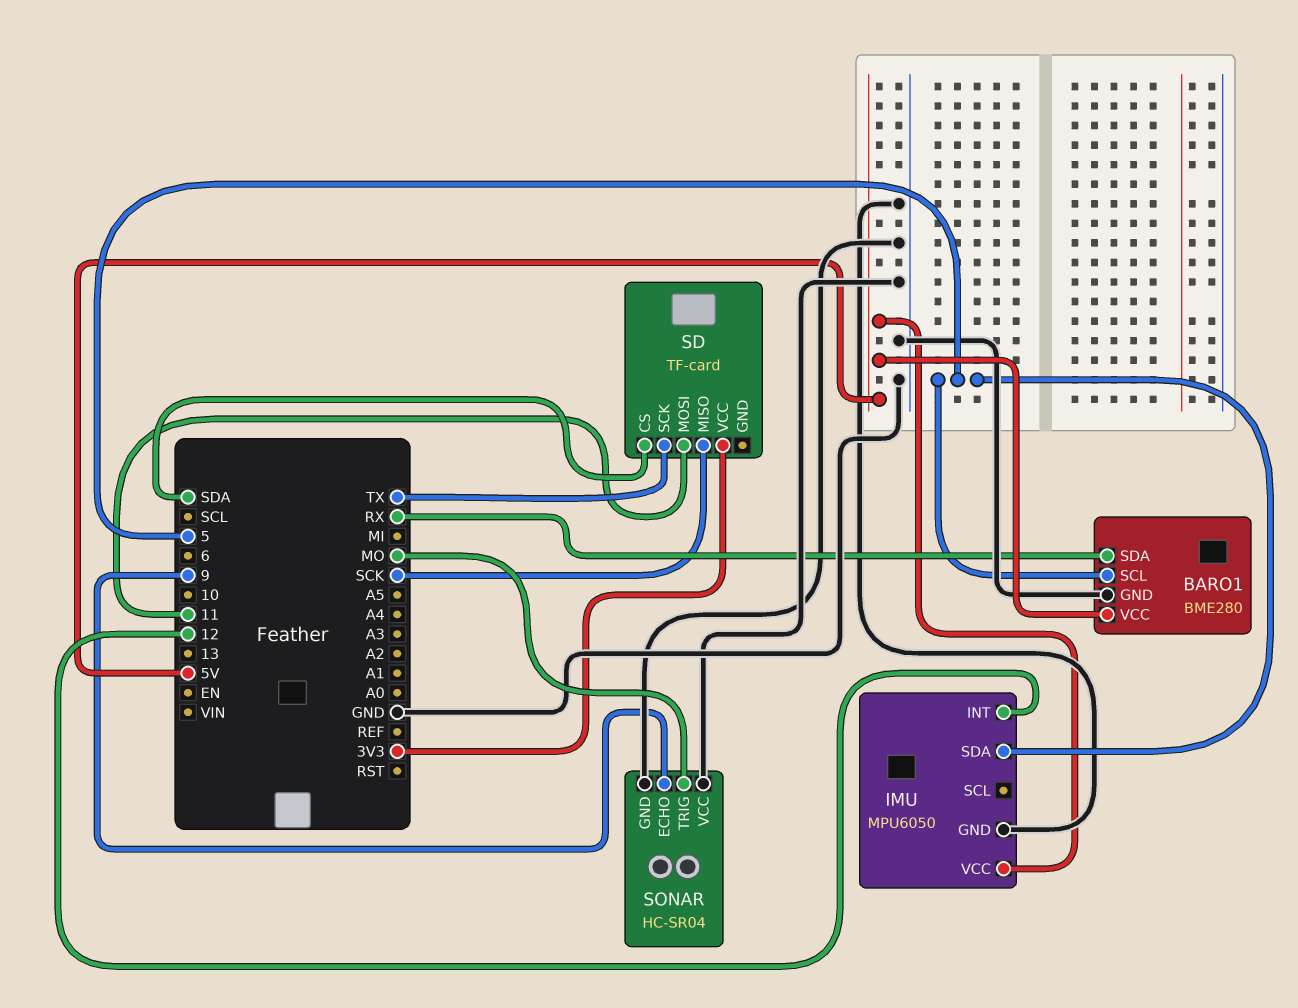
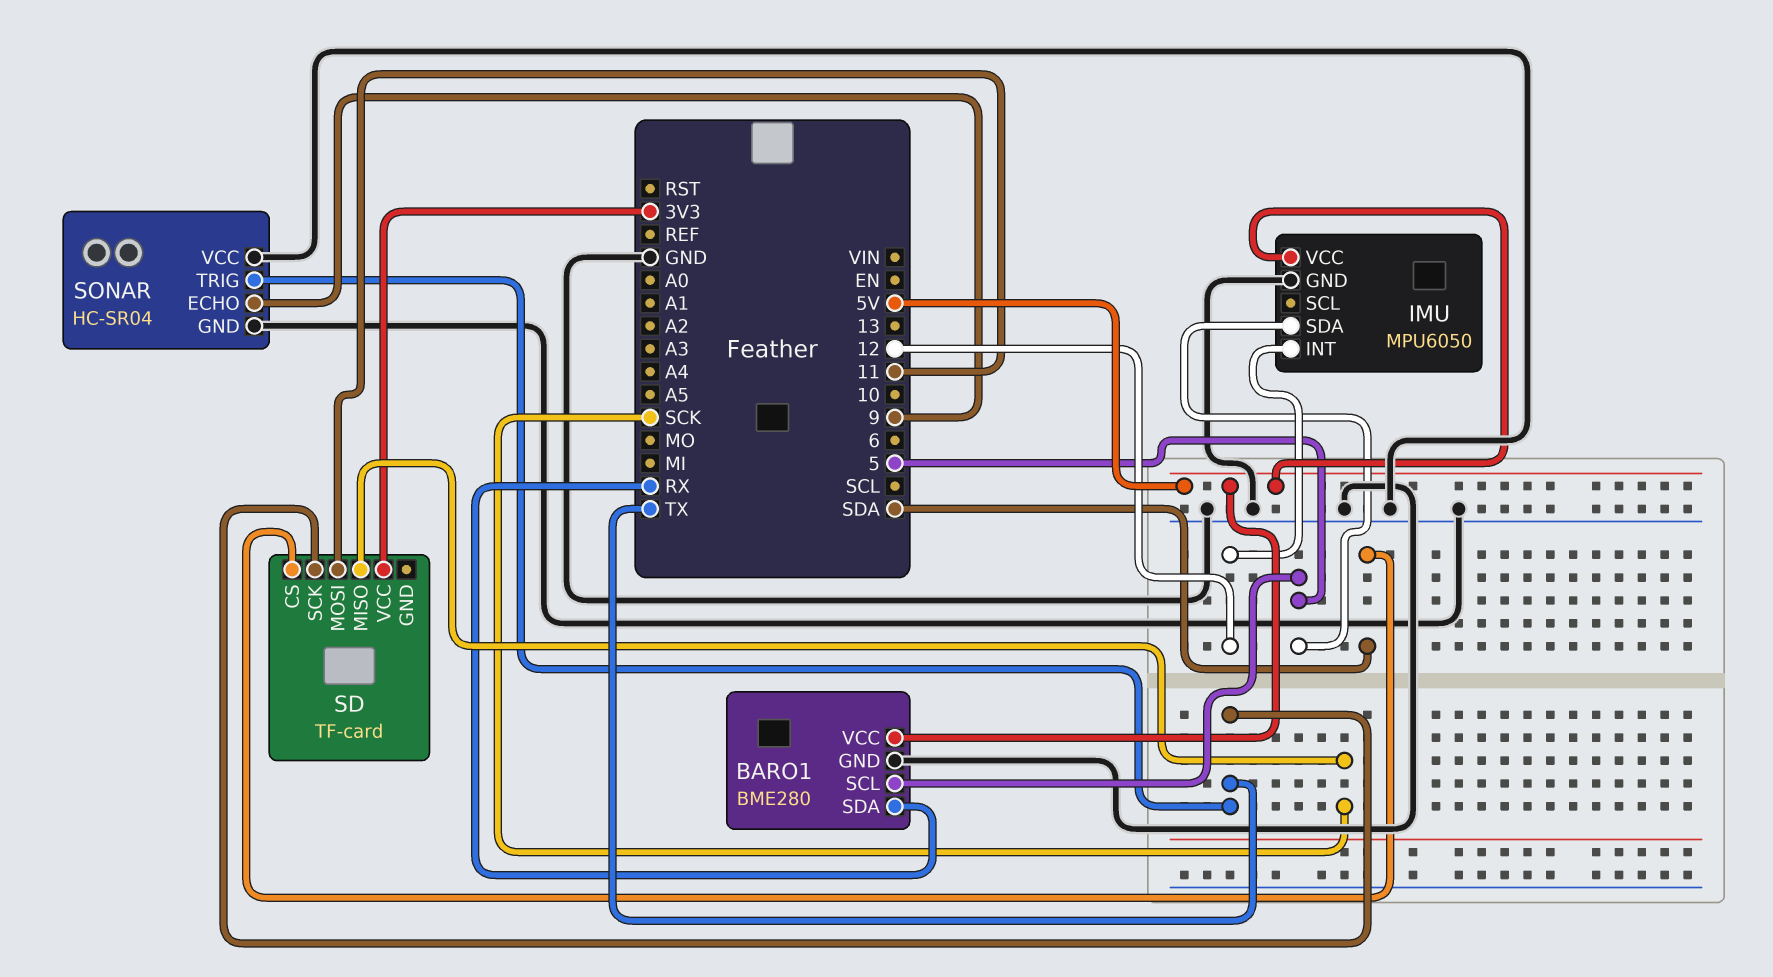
SONAR pin TRIG: MO -> TX

